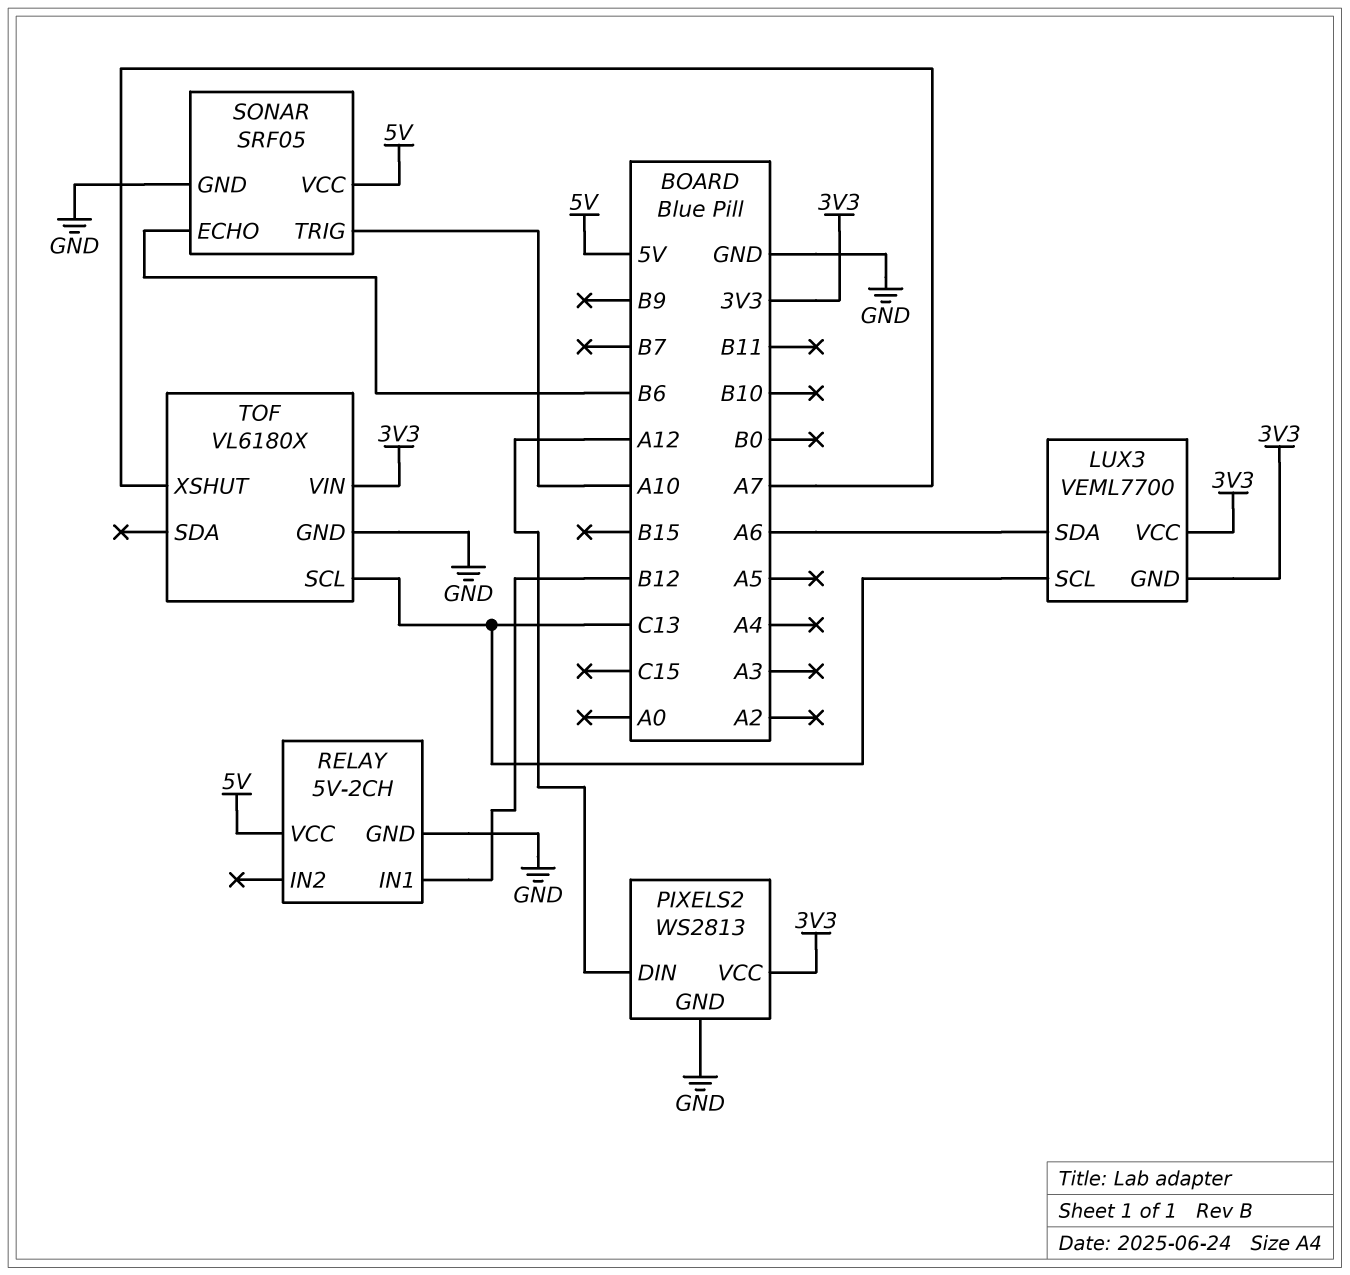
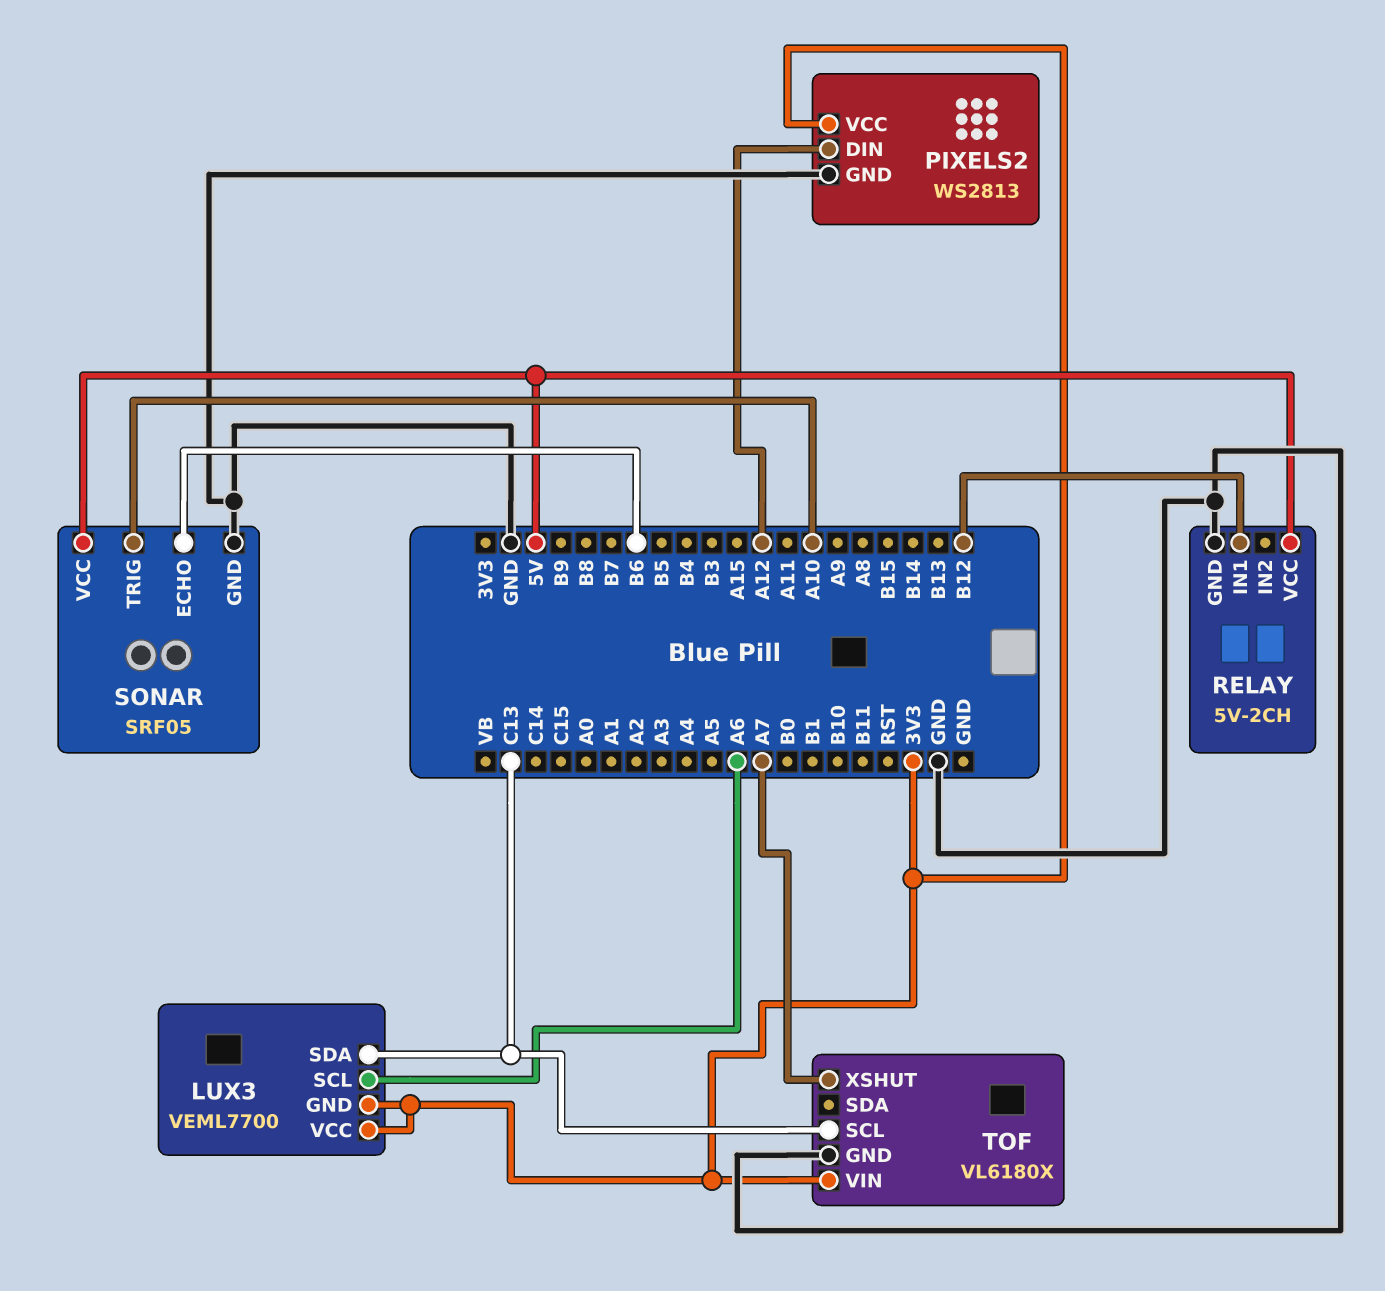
LUX3 pin SCL: C13 -> A6
LUX3 pin SDA: A6 -> C13

